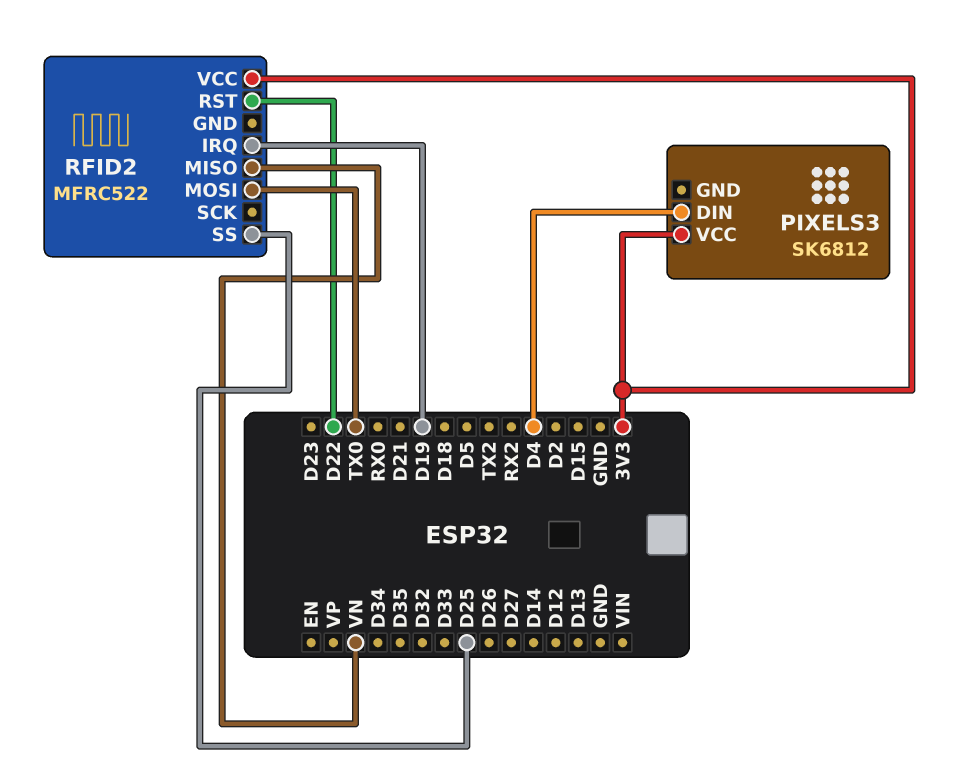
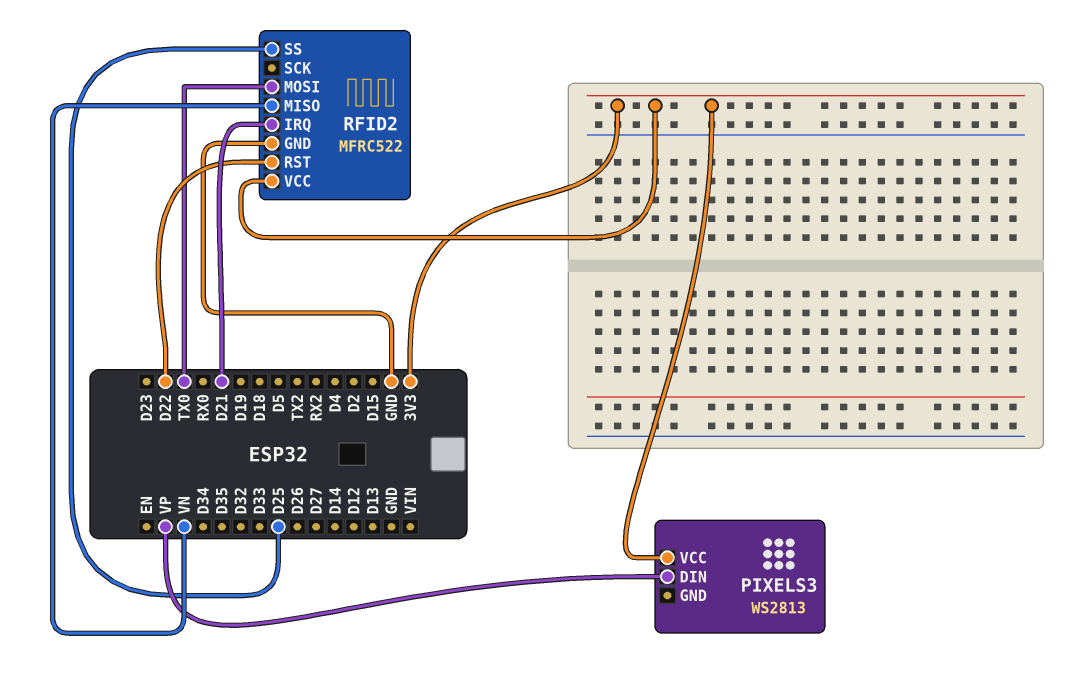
PIXELS3: SK6812 -> WS2813
PIXELS3 pin DIN: D4 -> VP
RFID2 pin GND: none -> GND
RFID2 pin IRQ: D19 -> D21

